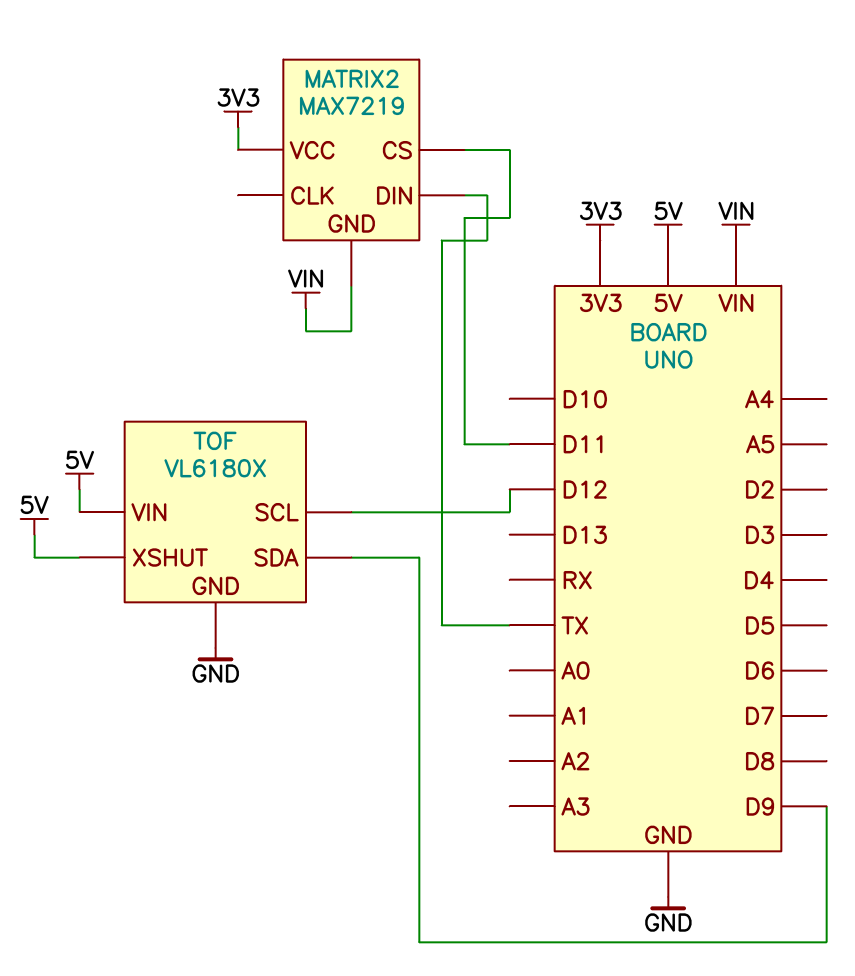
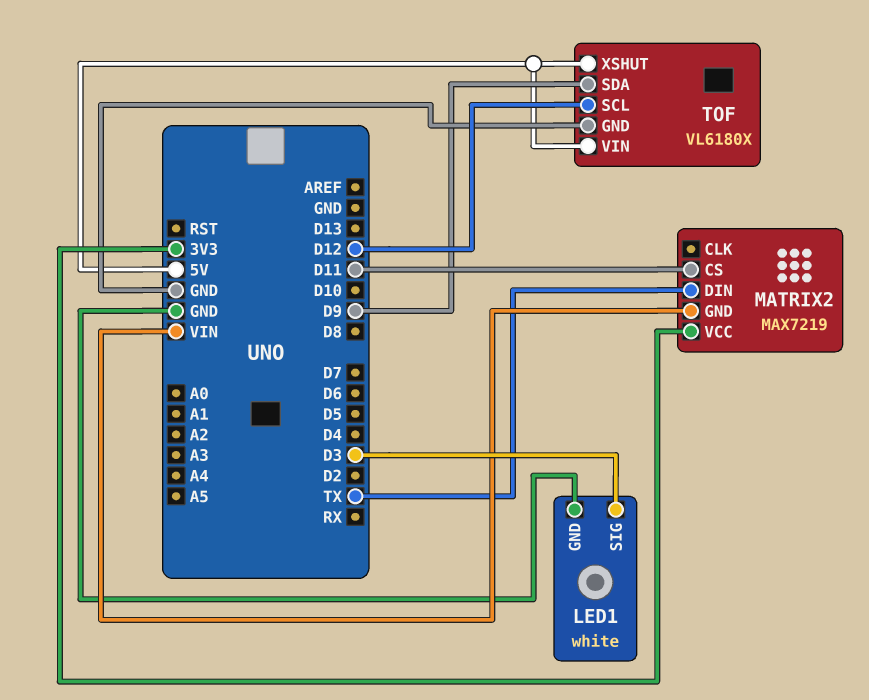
LED1: none -> white
LED1 pin GND: none -> GND
LED1 pin SIG: none -> D3

